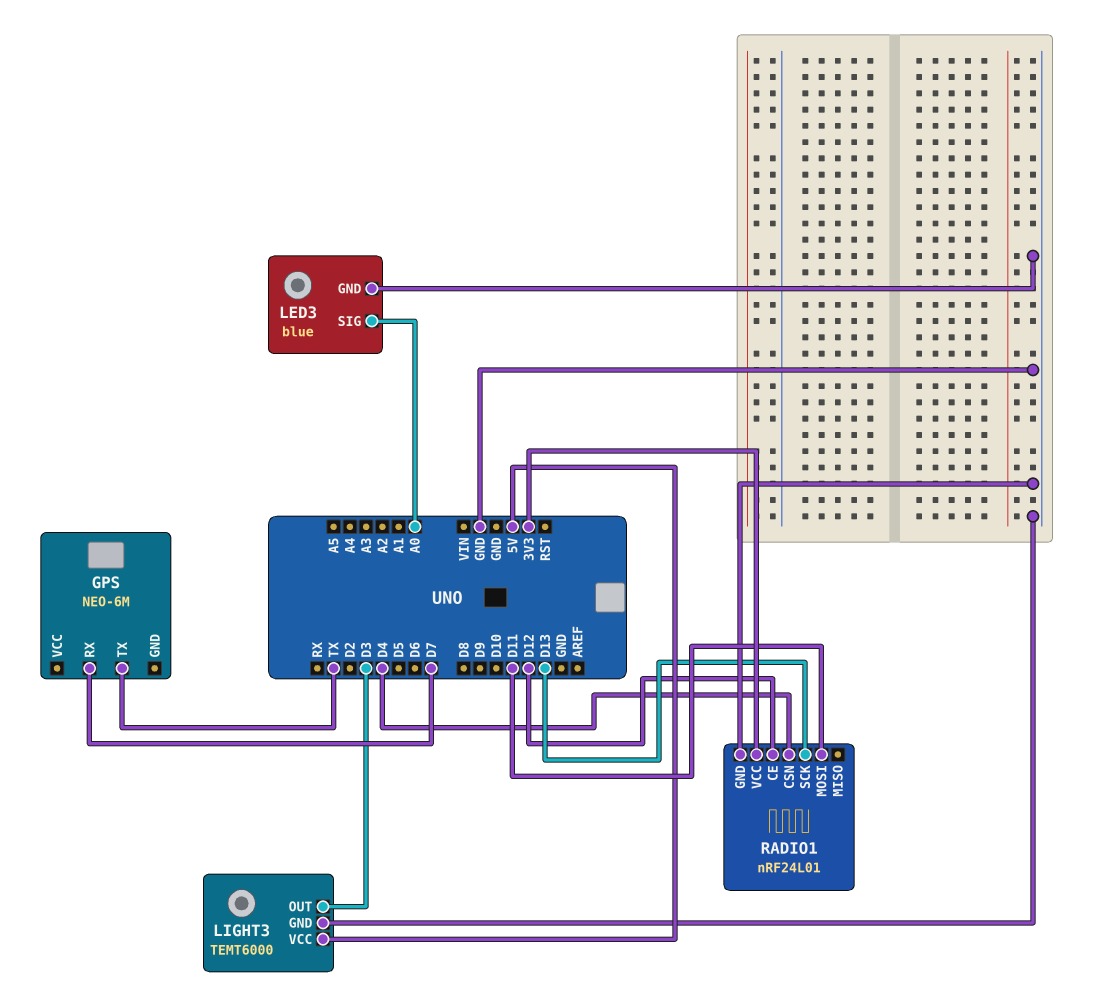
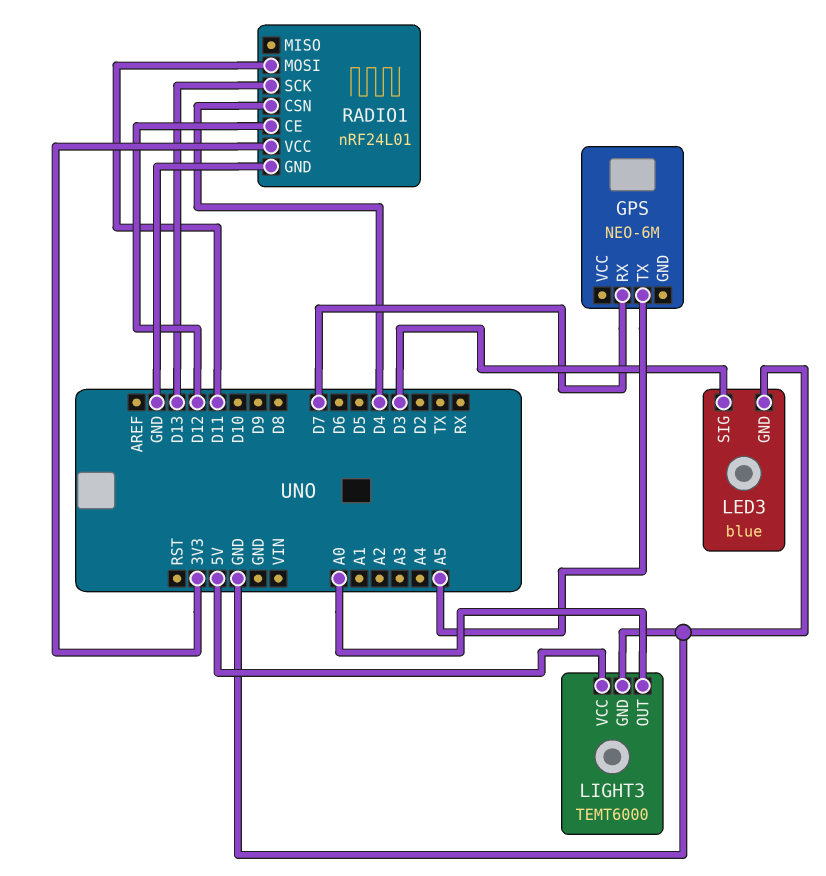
GPS pin TX: TX -> A5
LED3 pin SIG: A0 -> D3
LIGHT3 pin OUT: D3 -> A0

